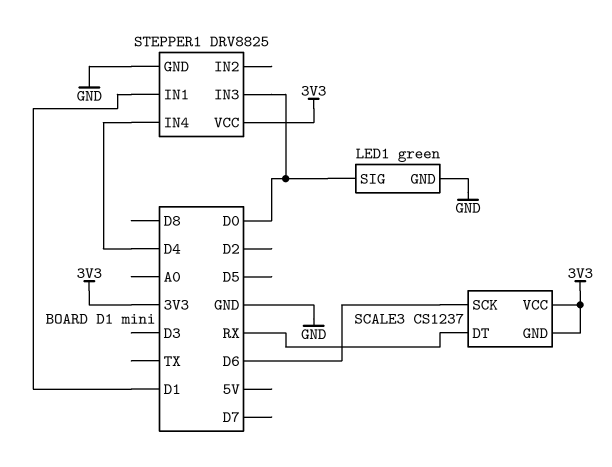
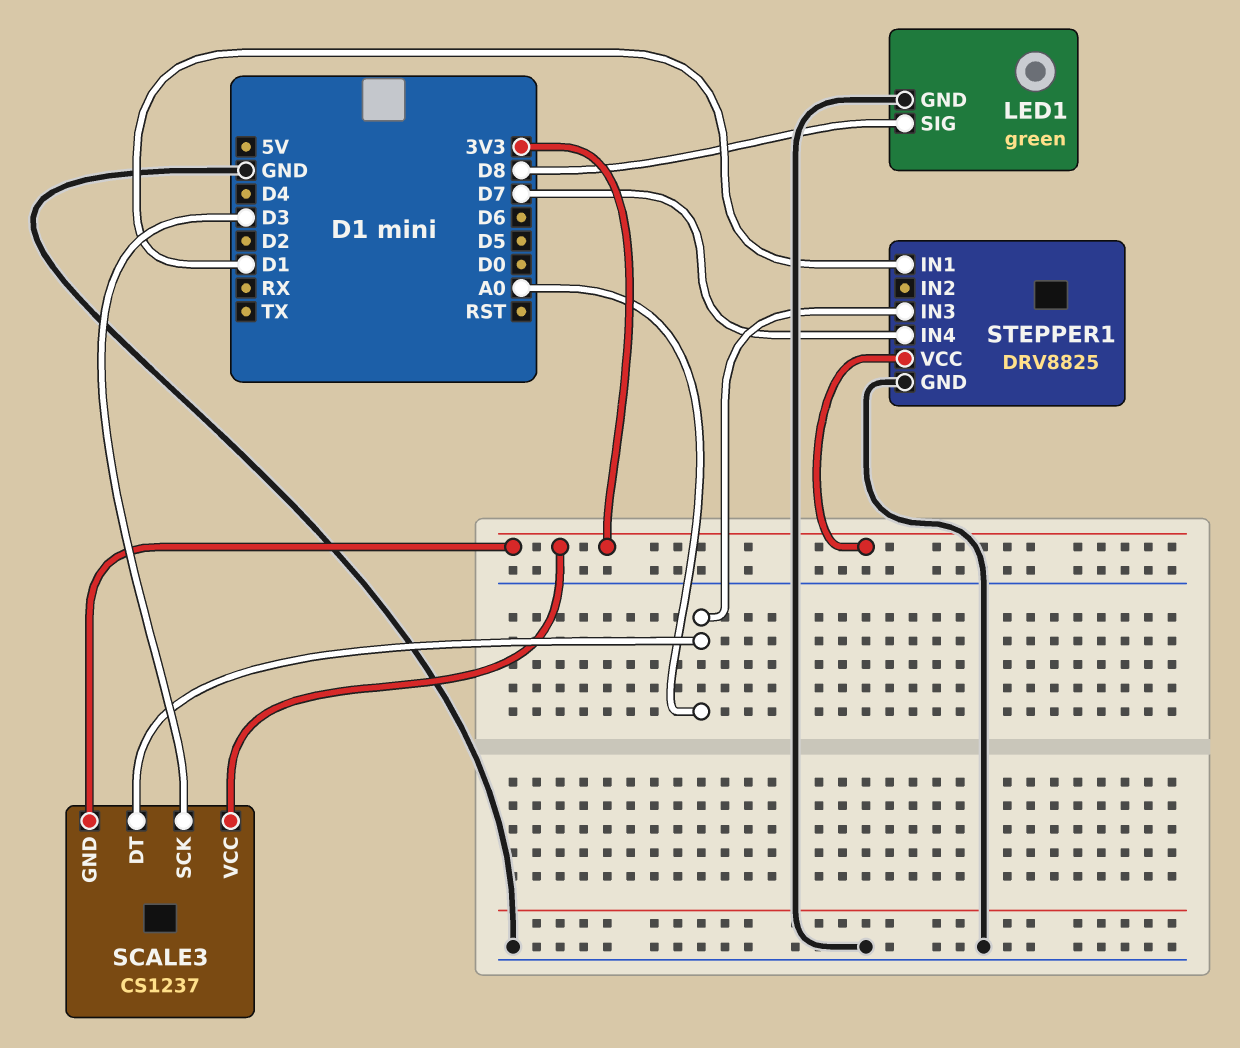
LED1 pin SIG: D0 -> D8
SCALE3 pin DT: RX -> A0
SCALE3 pin SCK: D6 -> D3
STEPPER1 pin IN3: D0 -> A0
STEPPER1 pin IN4: D4 -> D7

